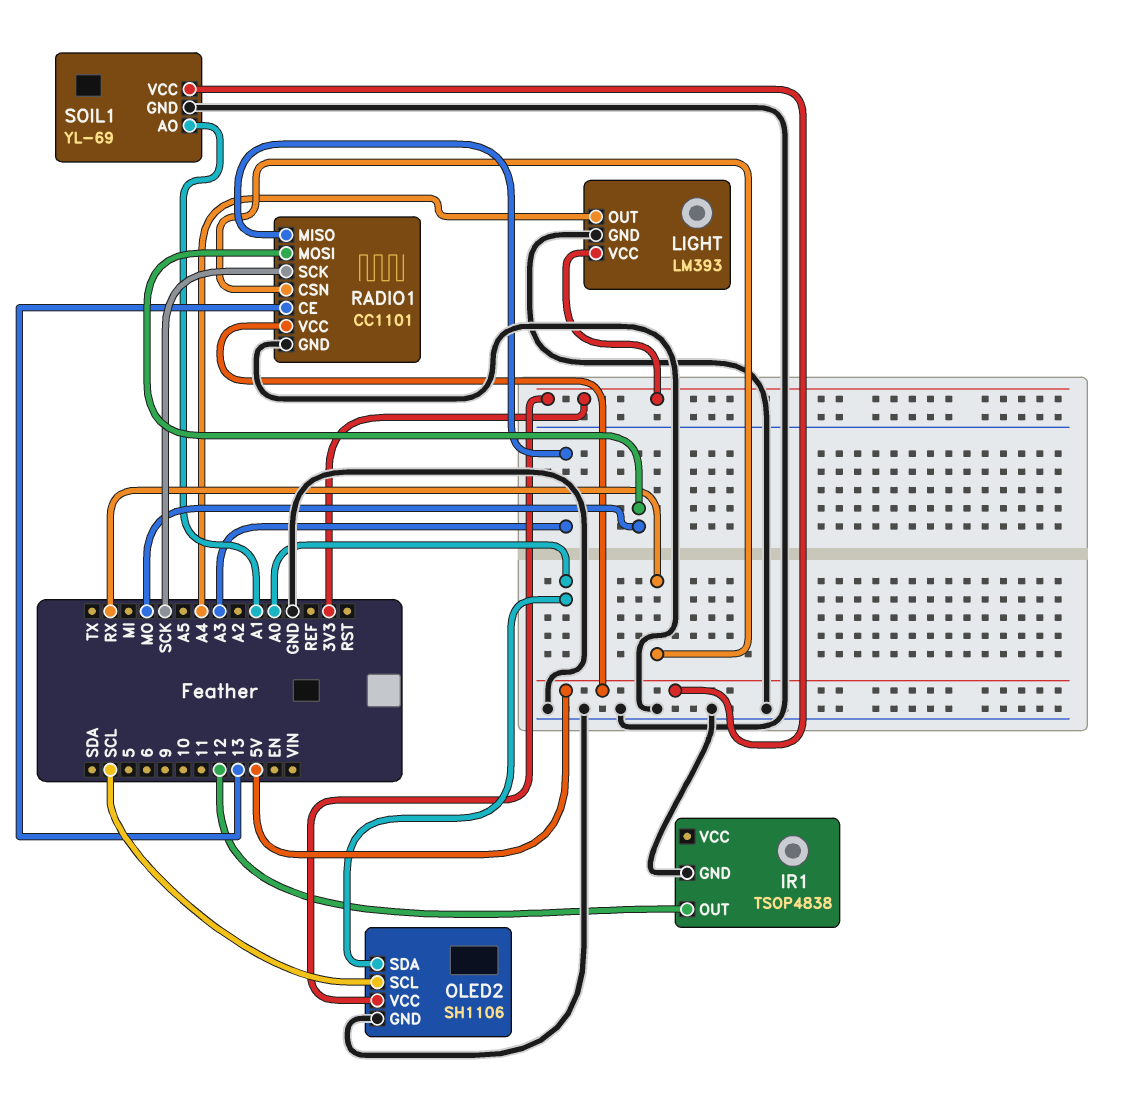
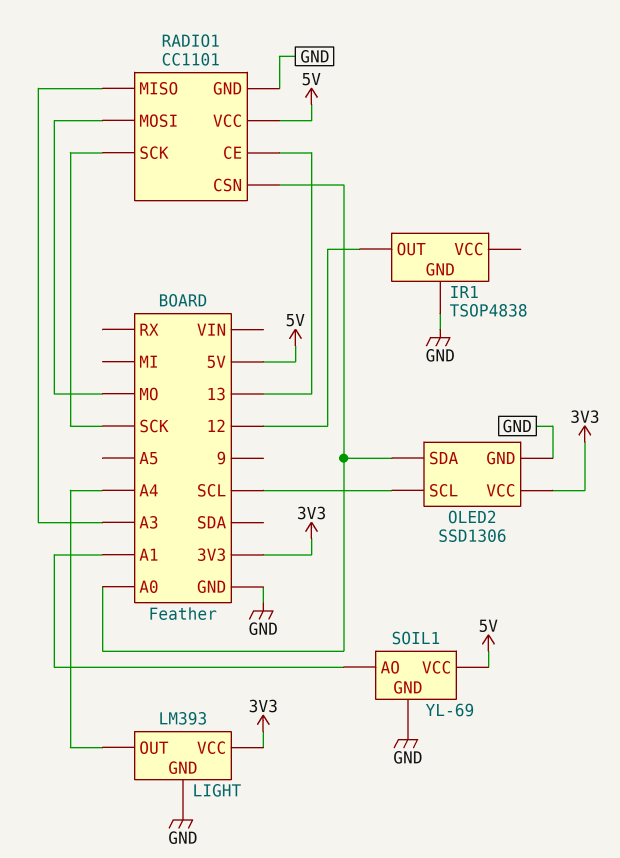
OLED2: SH1106 -> SSD1306
RADIO1 pin CSN: RX -> A0

